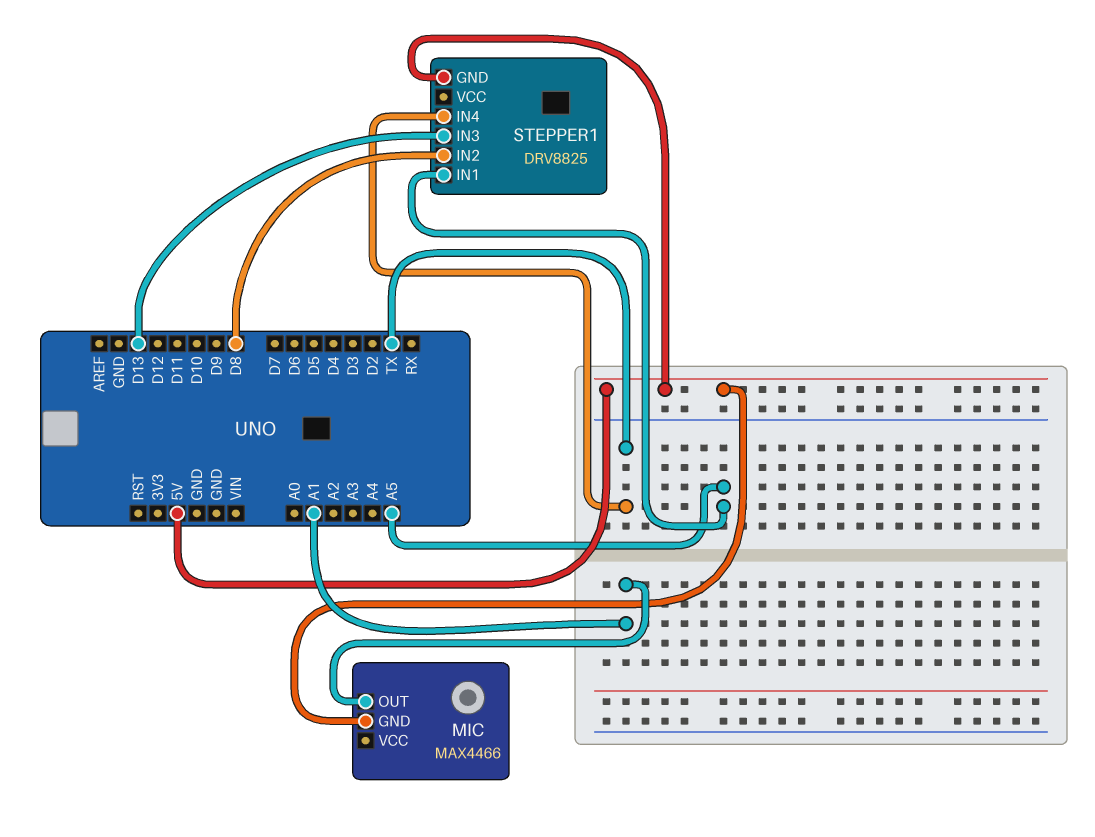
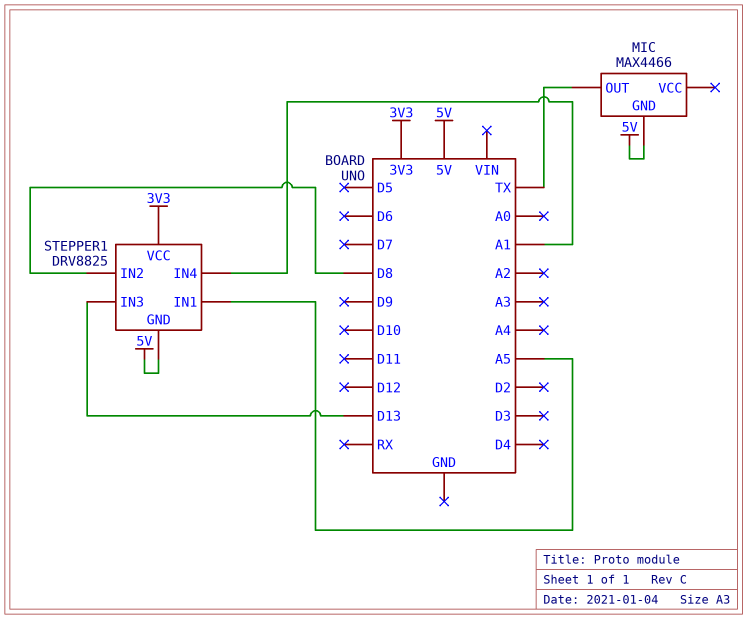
MIC pin OUT: A1 -> TX
STEPPER1 pin IN4: TX -> A1
STEPPER1 pin VCC: none -> 3V3

